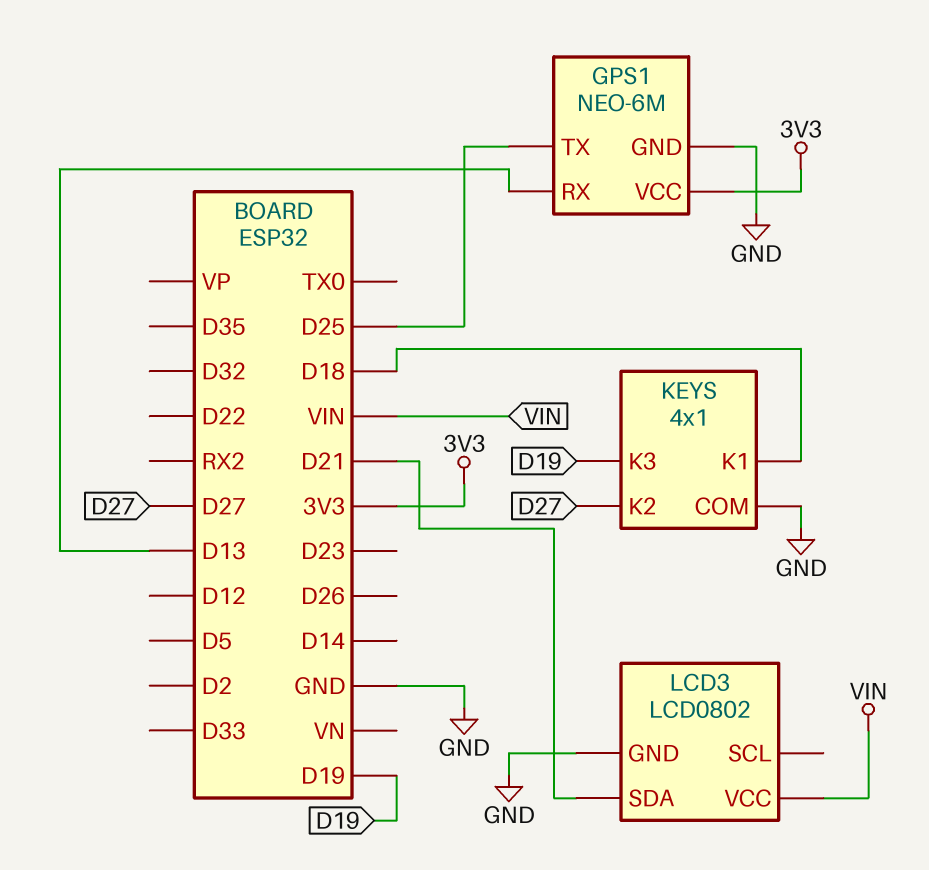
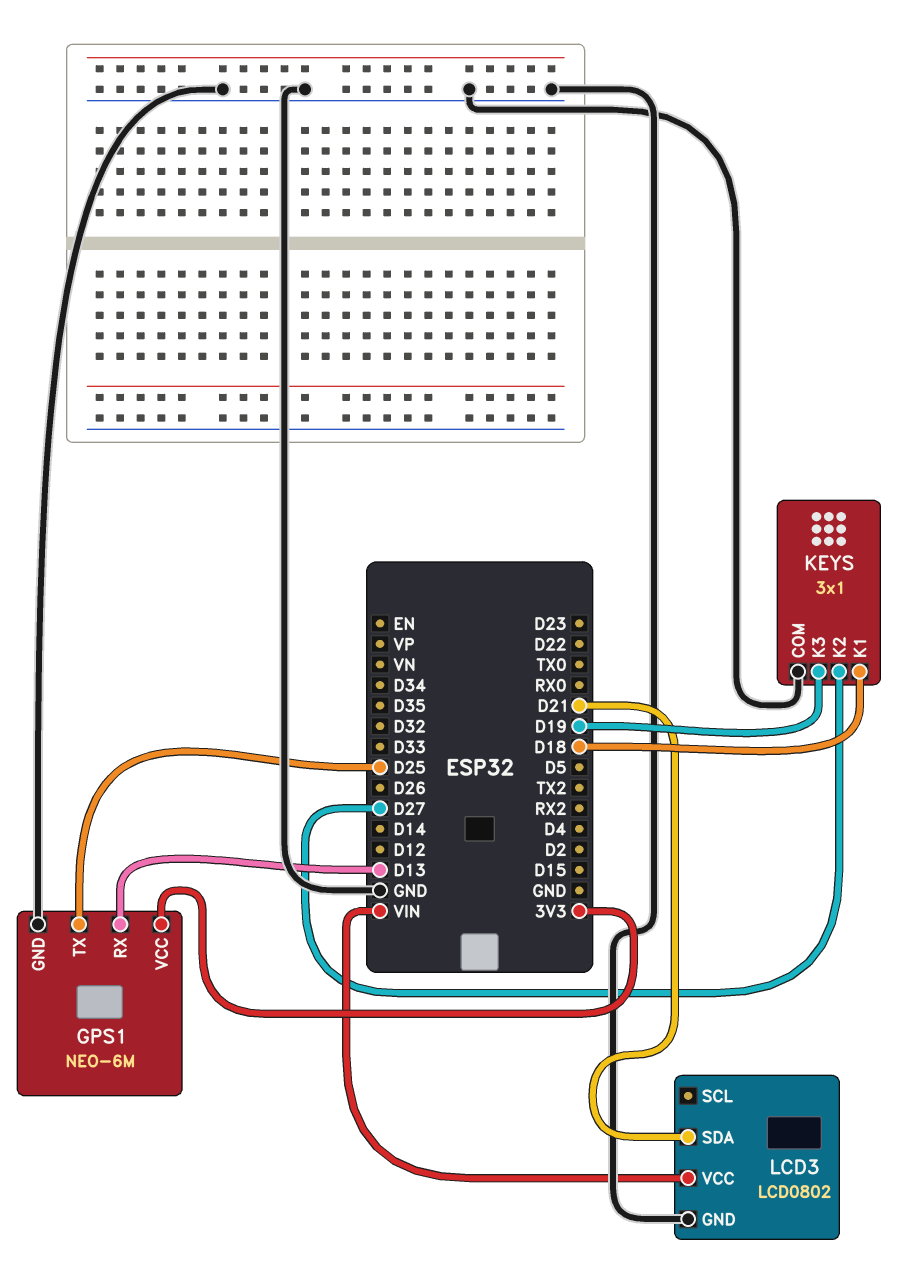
KEYS: 4x1 -> 3x1

